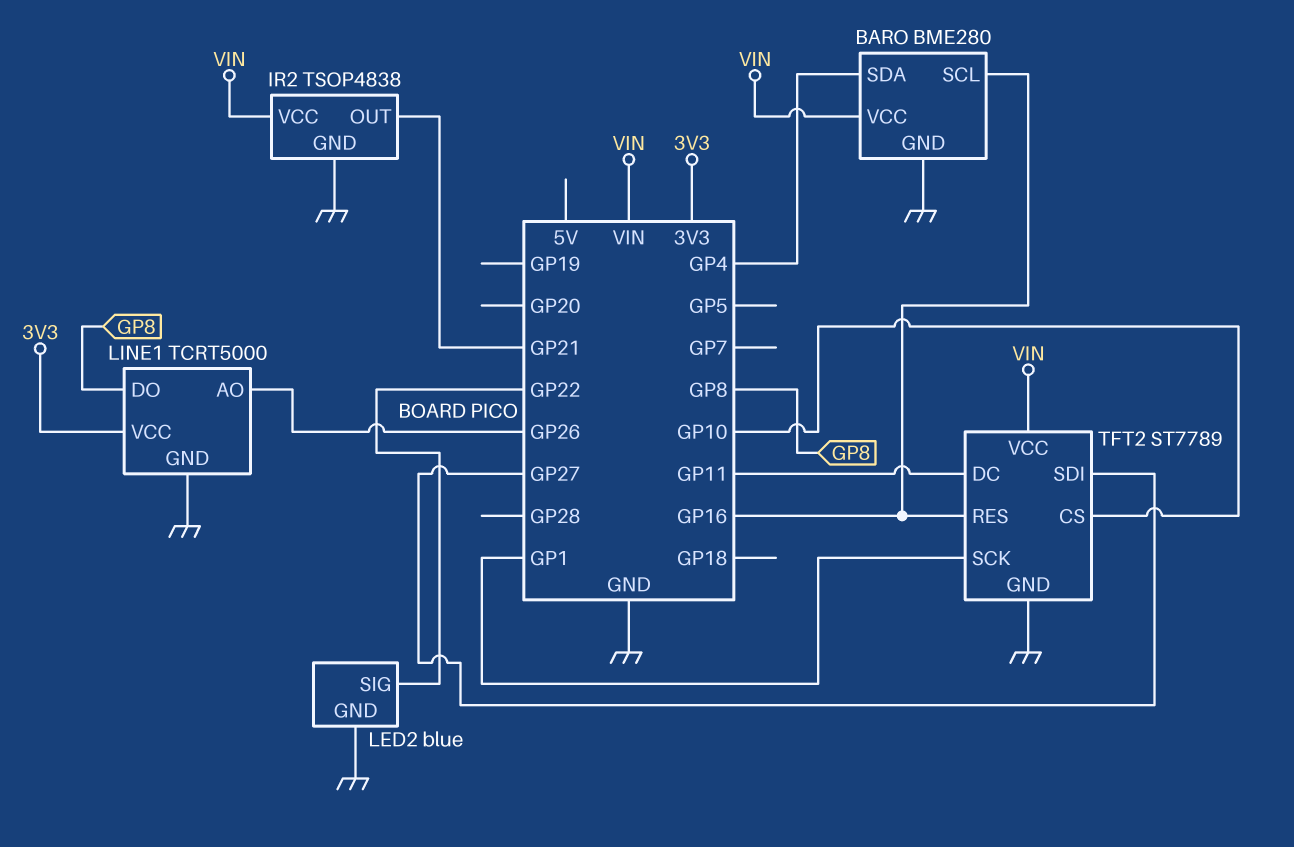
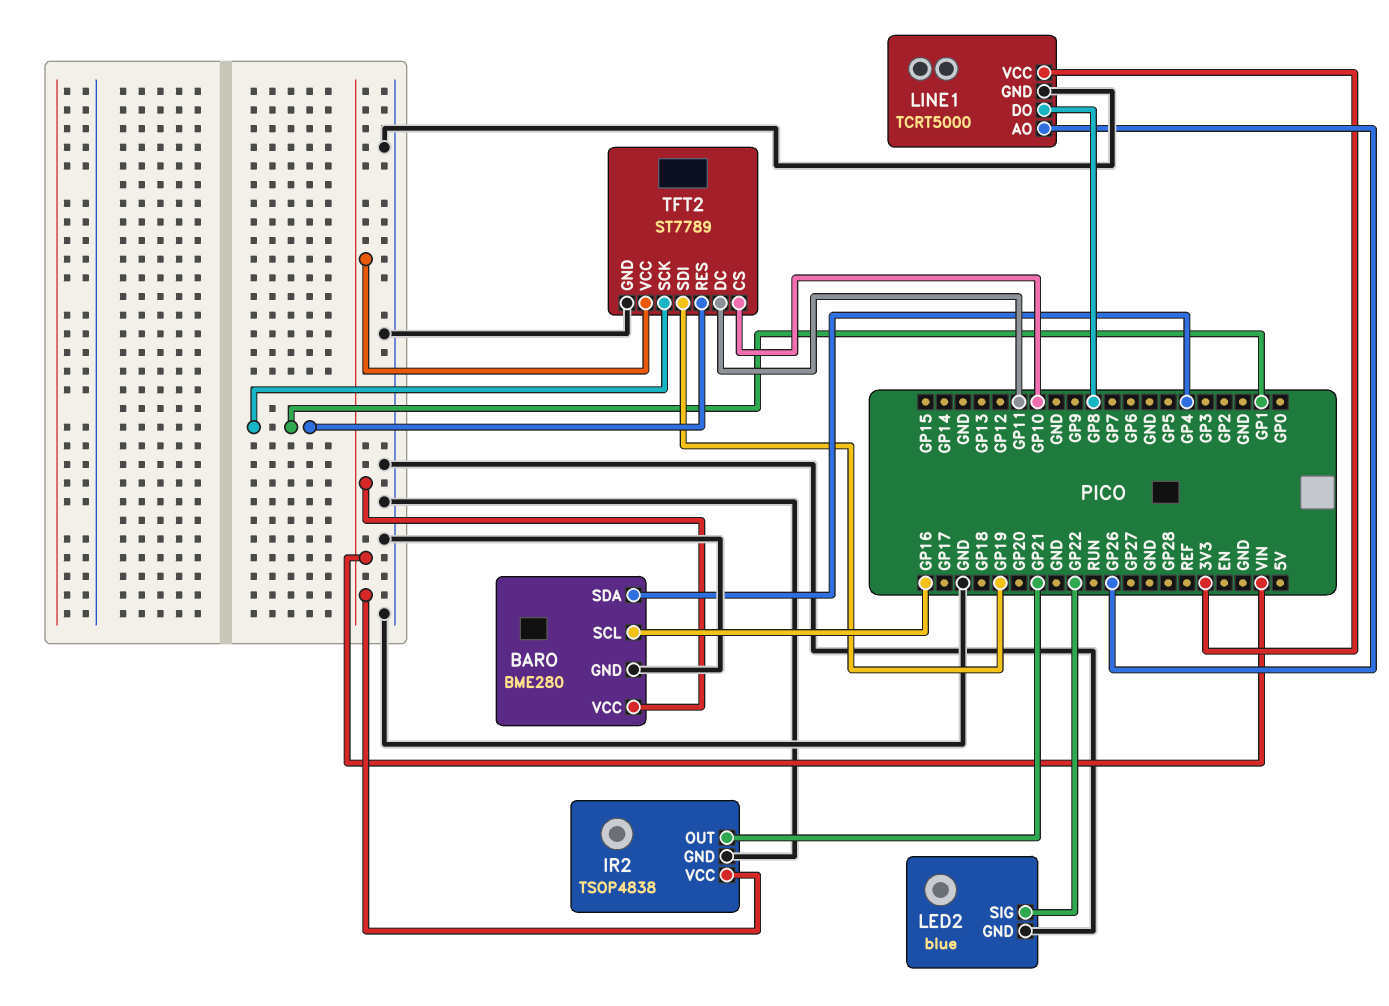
TFT2 pin RES: GP16 -> GP1
TFT2 pin SDI: GP27 -> GP19

